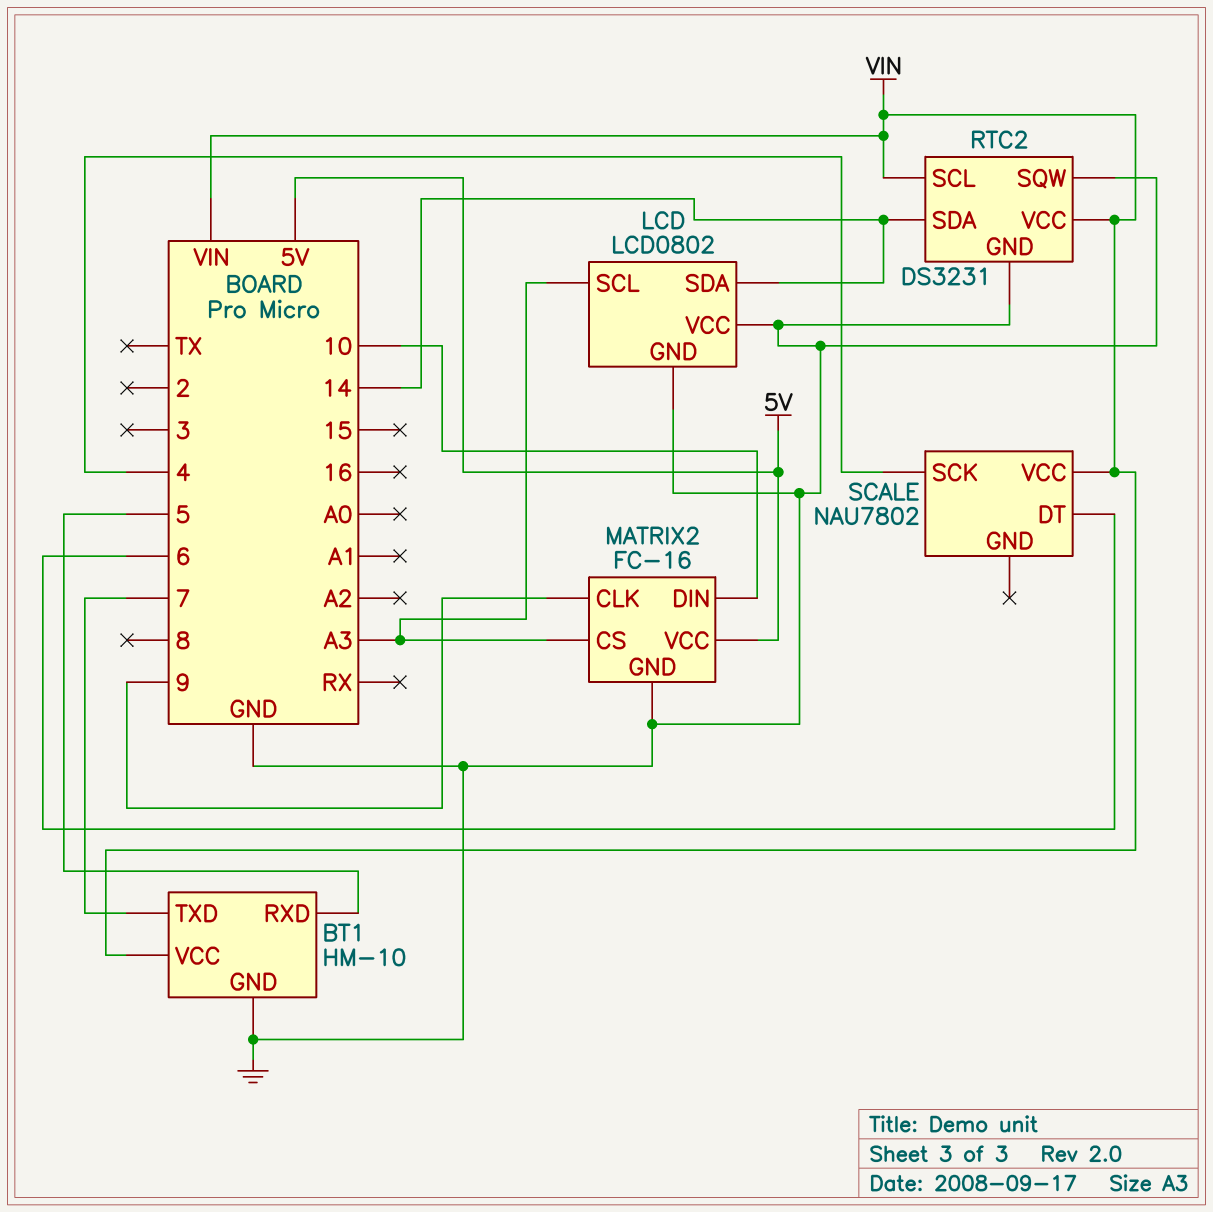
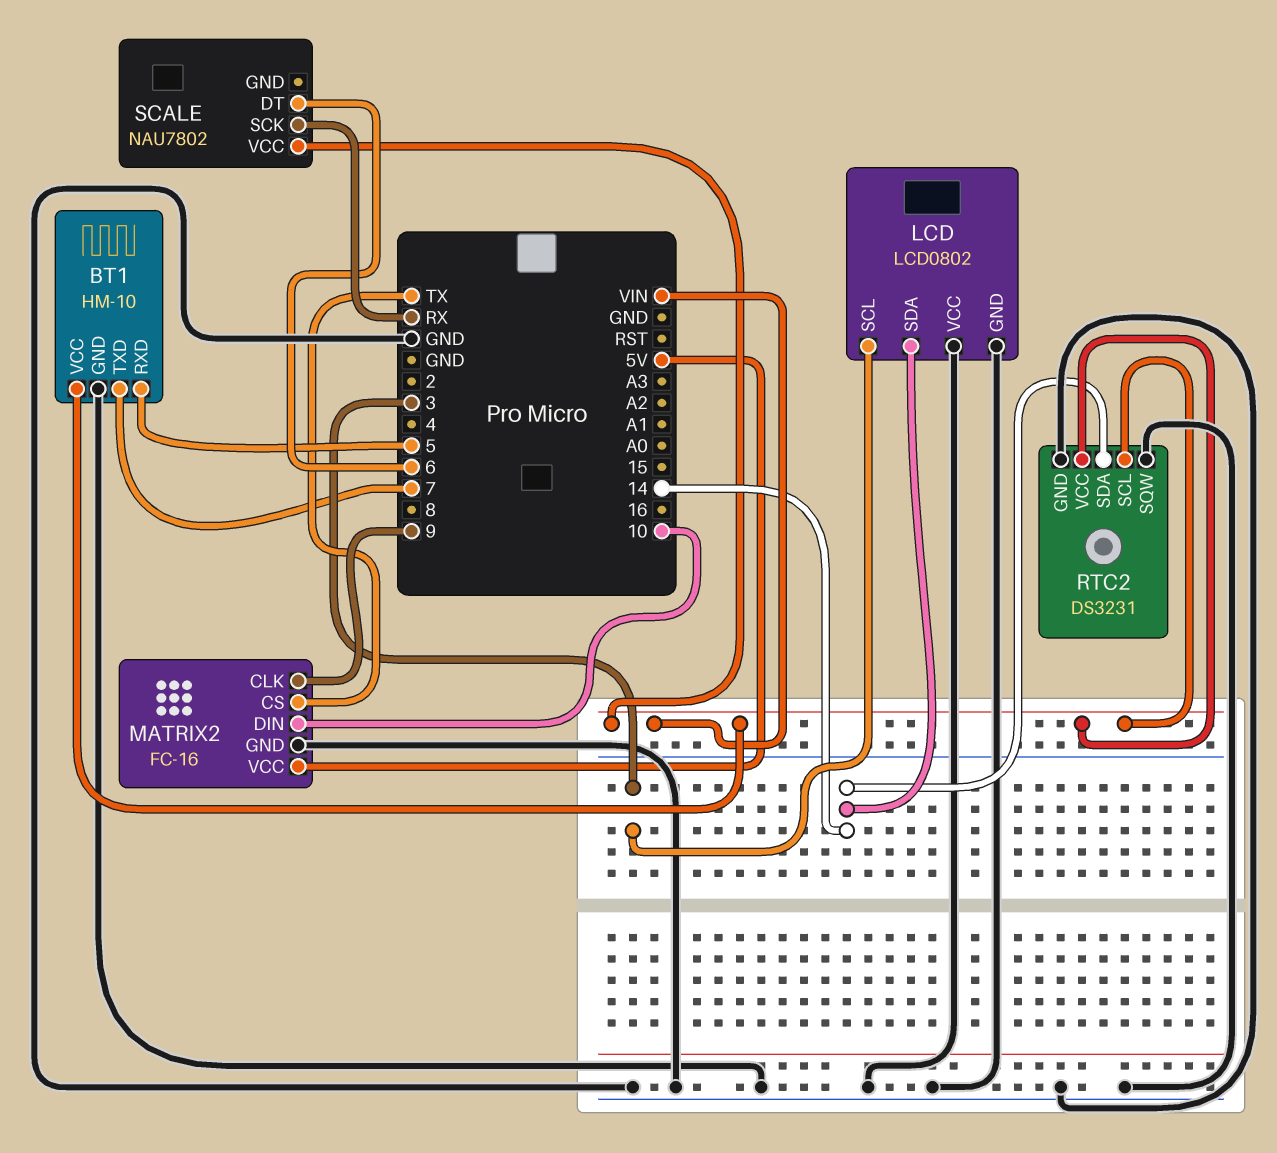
LCD pin SCL: A3 -> 3
MATRIX2 pin CS: A3 -> TX
SCALE pin SCK: 4 -> RX

